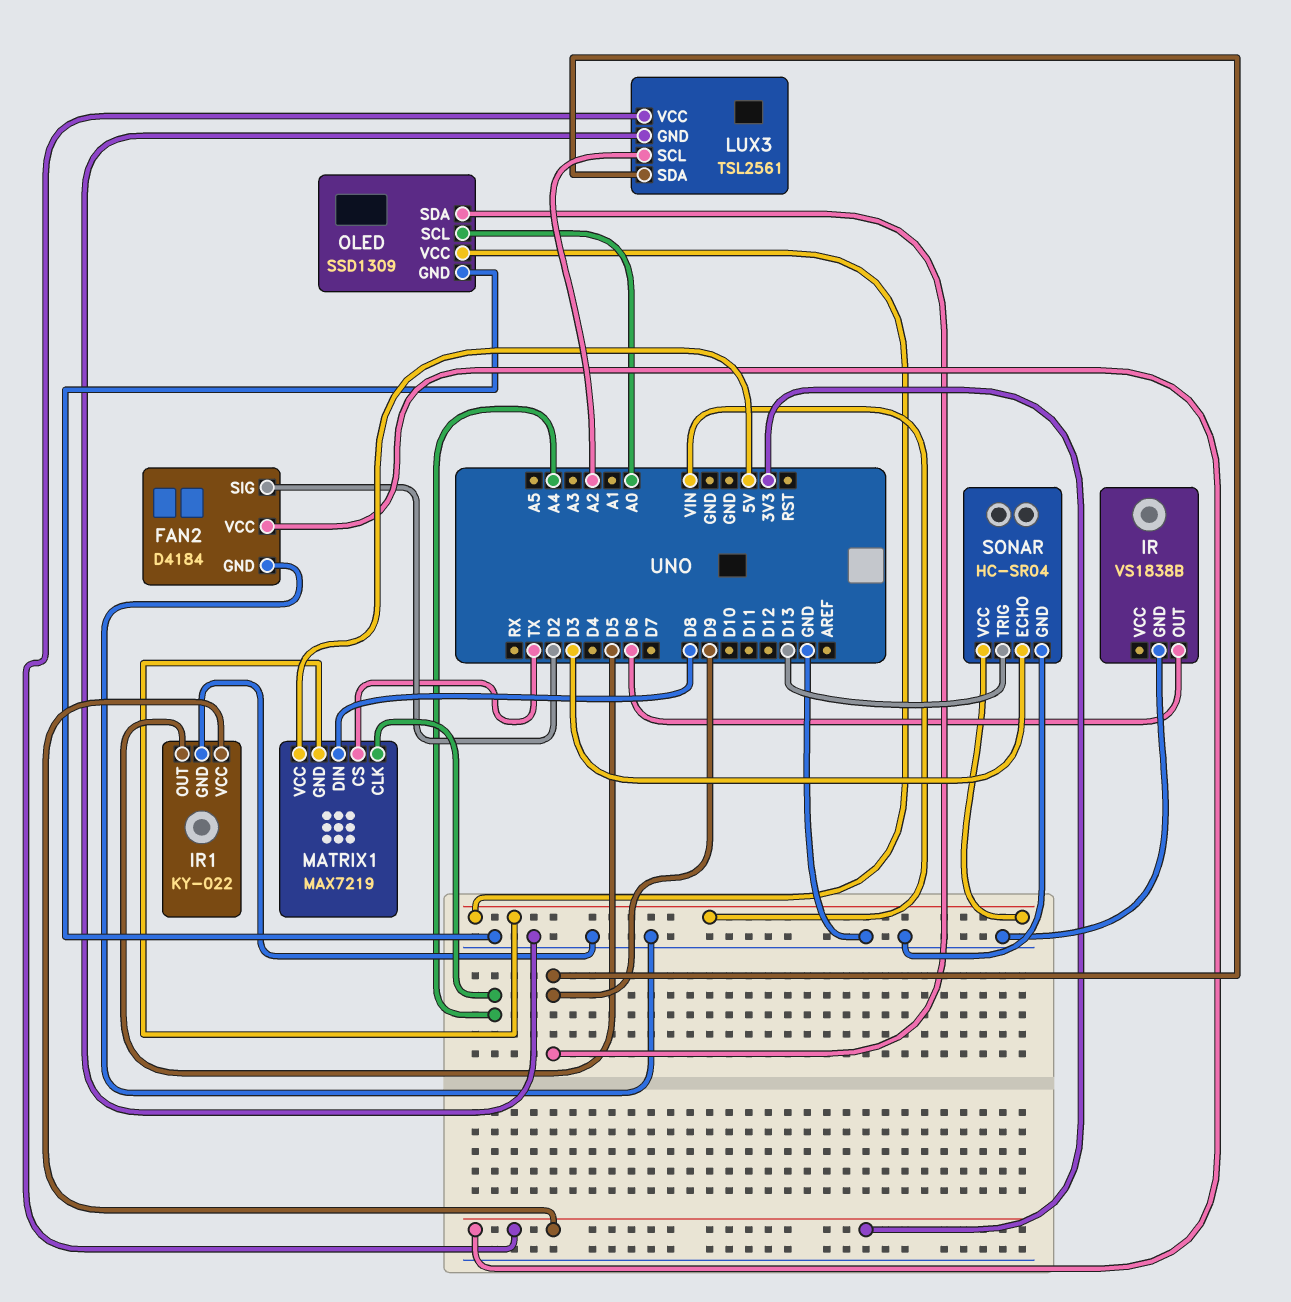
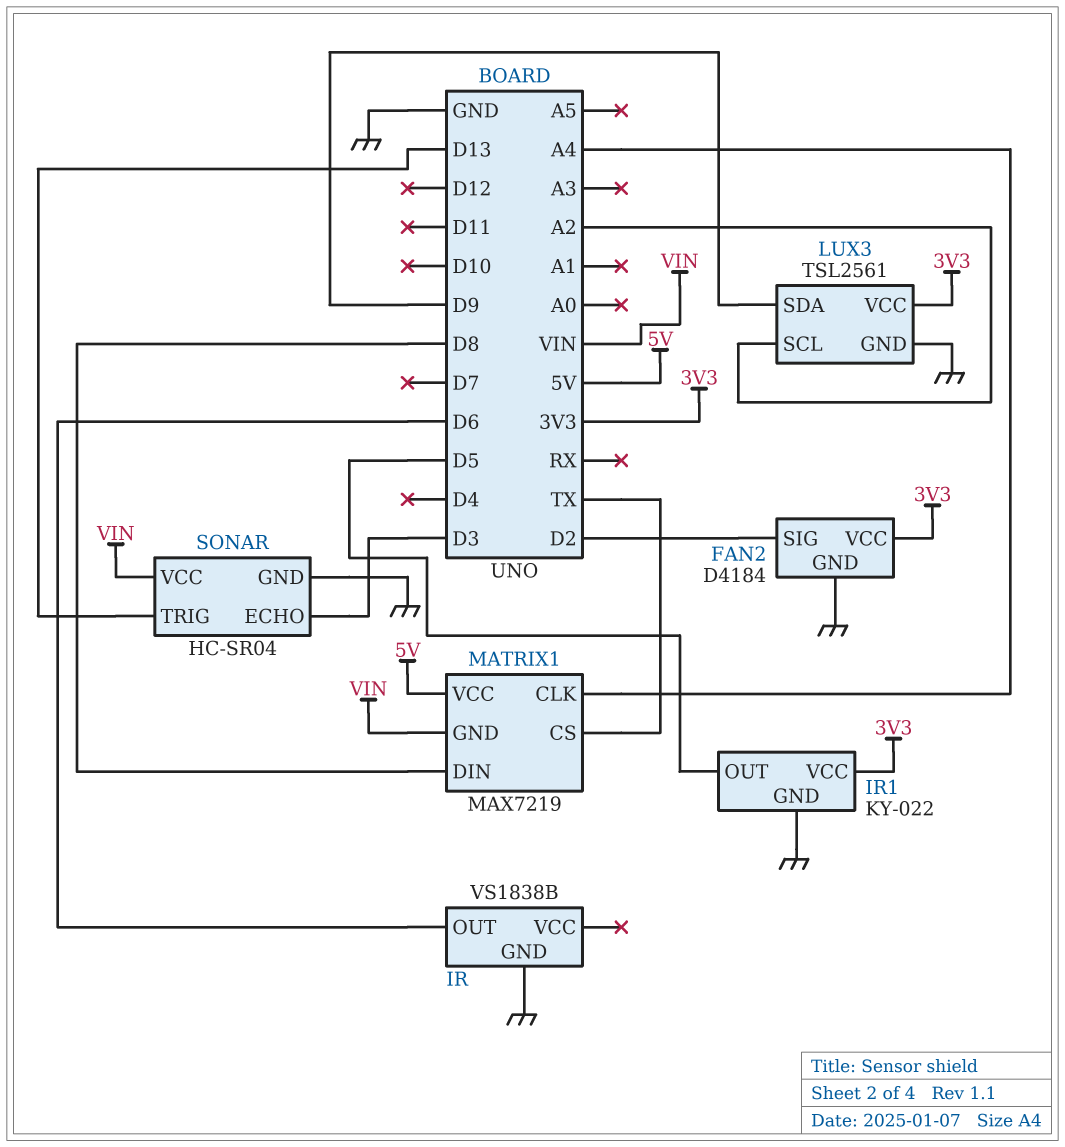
OLED: SSD1309 -> none
OLED pin GND: GND -> none
OLED pin SCL: A0 -> none
OLED pin SDA: D9 -> none
OLED pin VCC: VIN -> none

